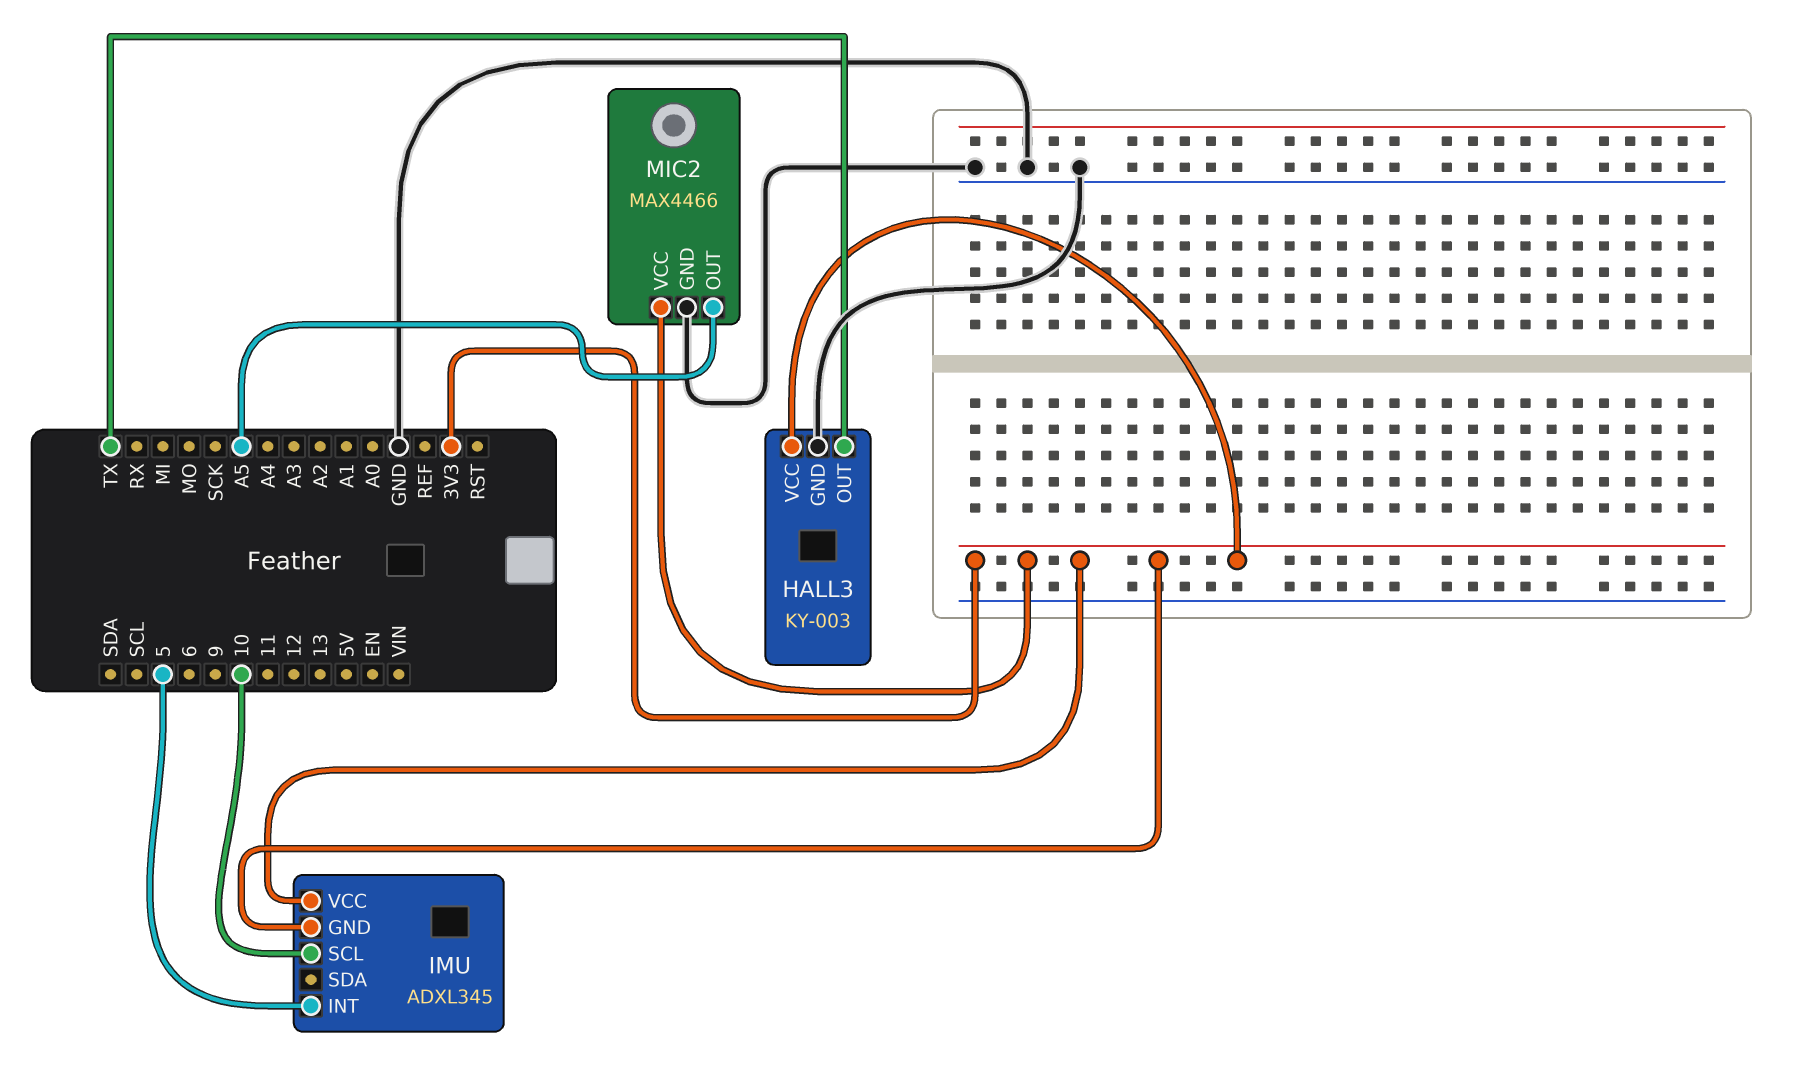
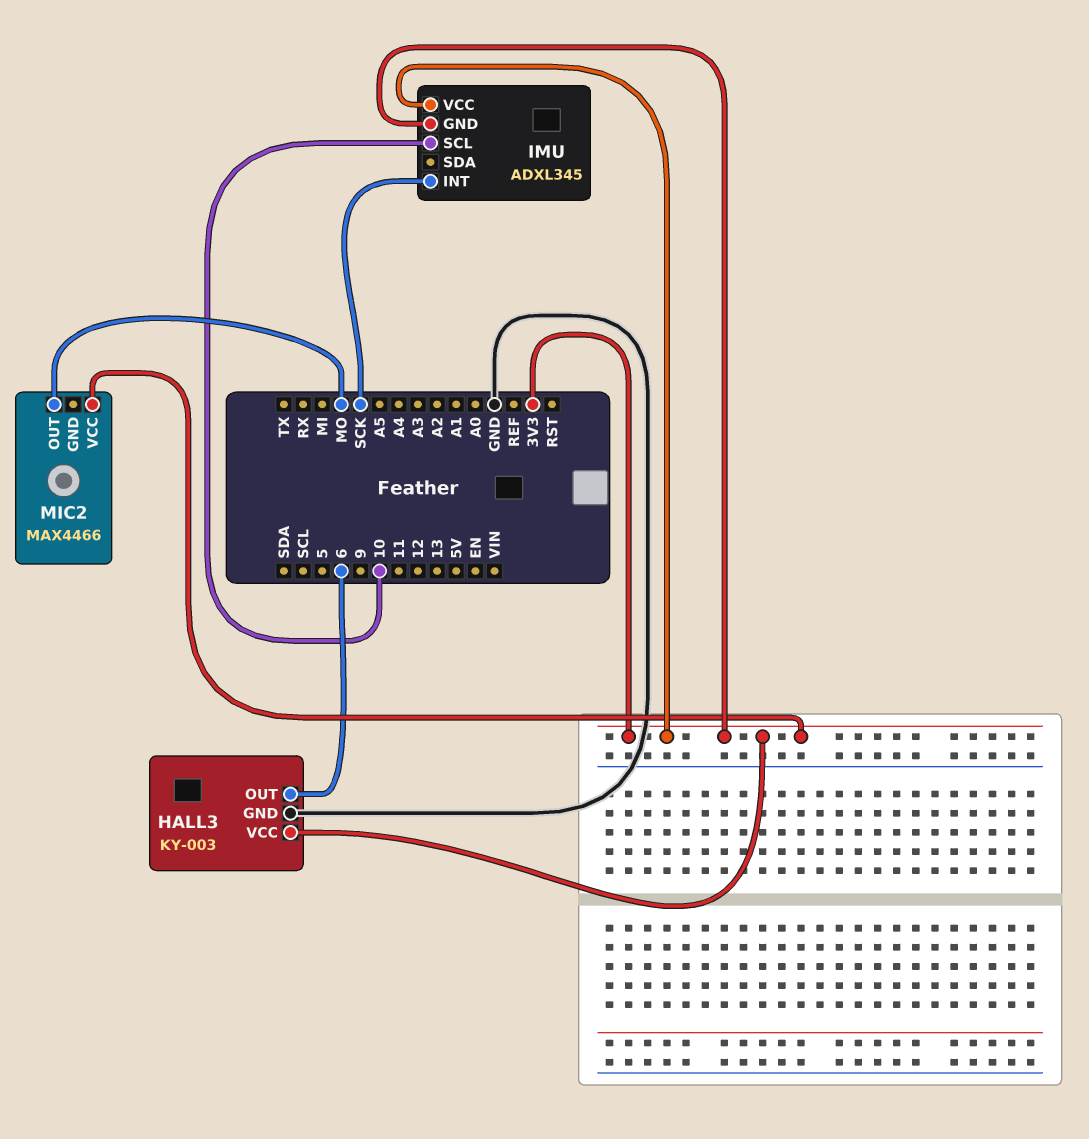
HALL3 pin OUT: TX -> 6
IMU pin INT: 5 -> SCK
MIC2 pin GND: GND -> none
MIC2 pin OUT: A5 -> MO

